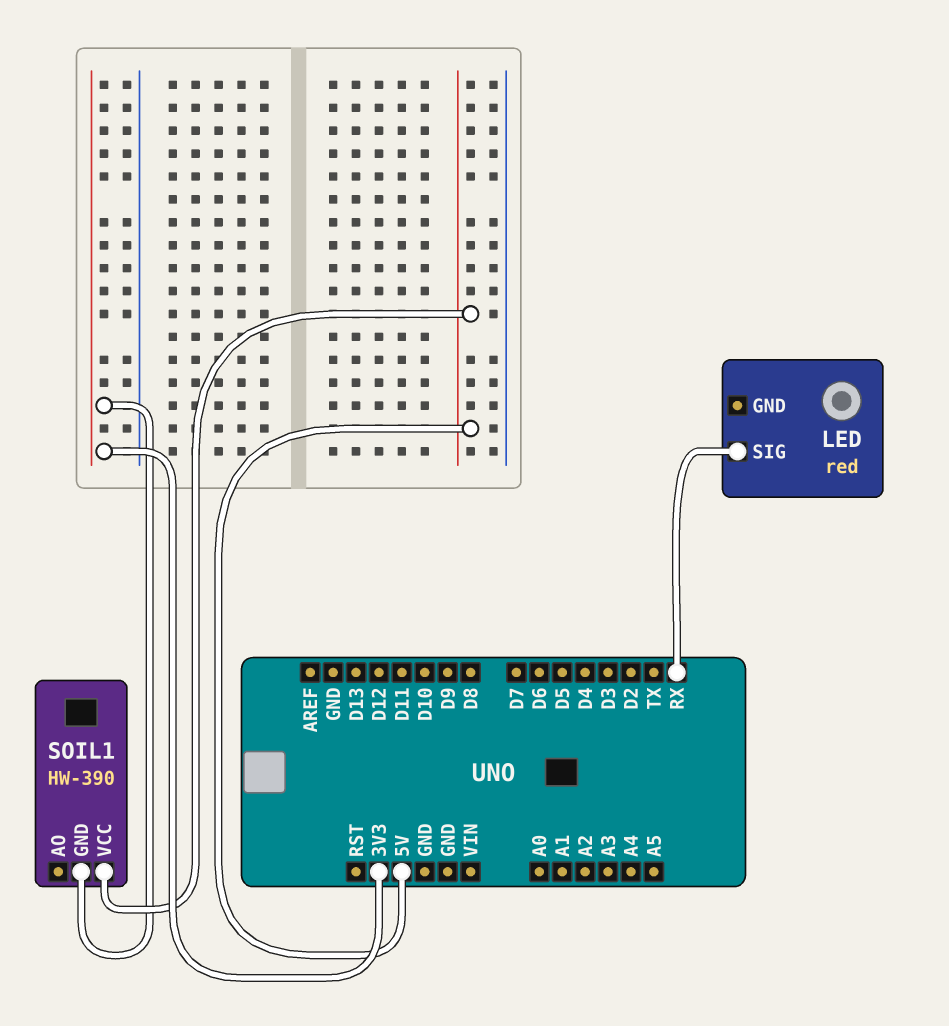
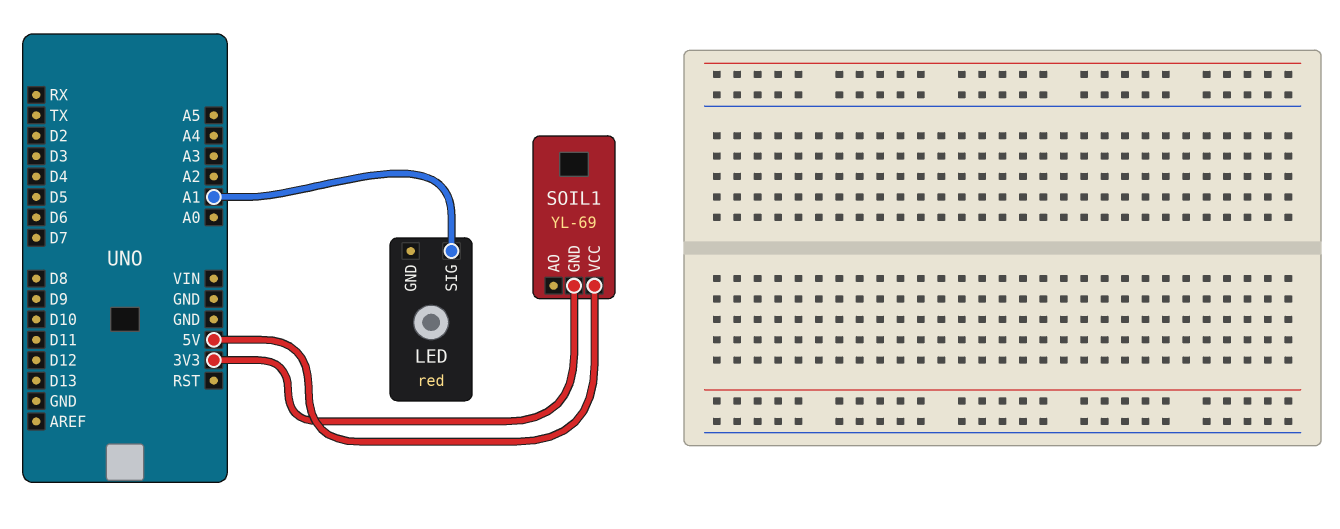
LED pin SIG: RX -> A1
SOIL1: HW-390 -> YL-69

